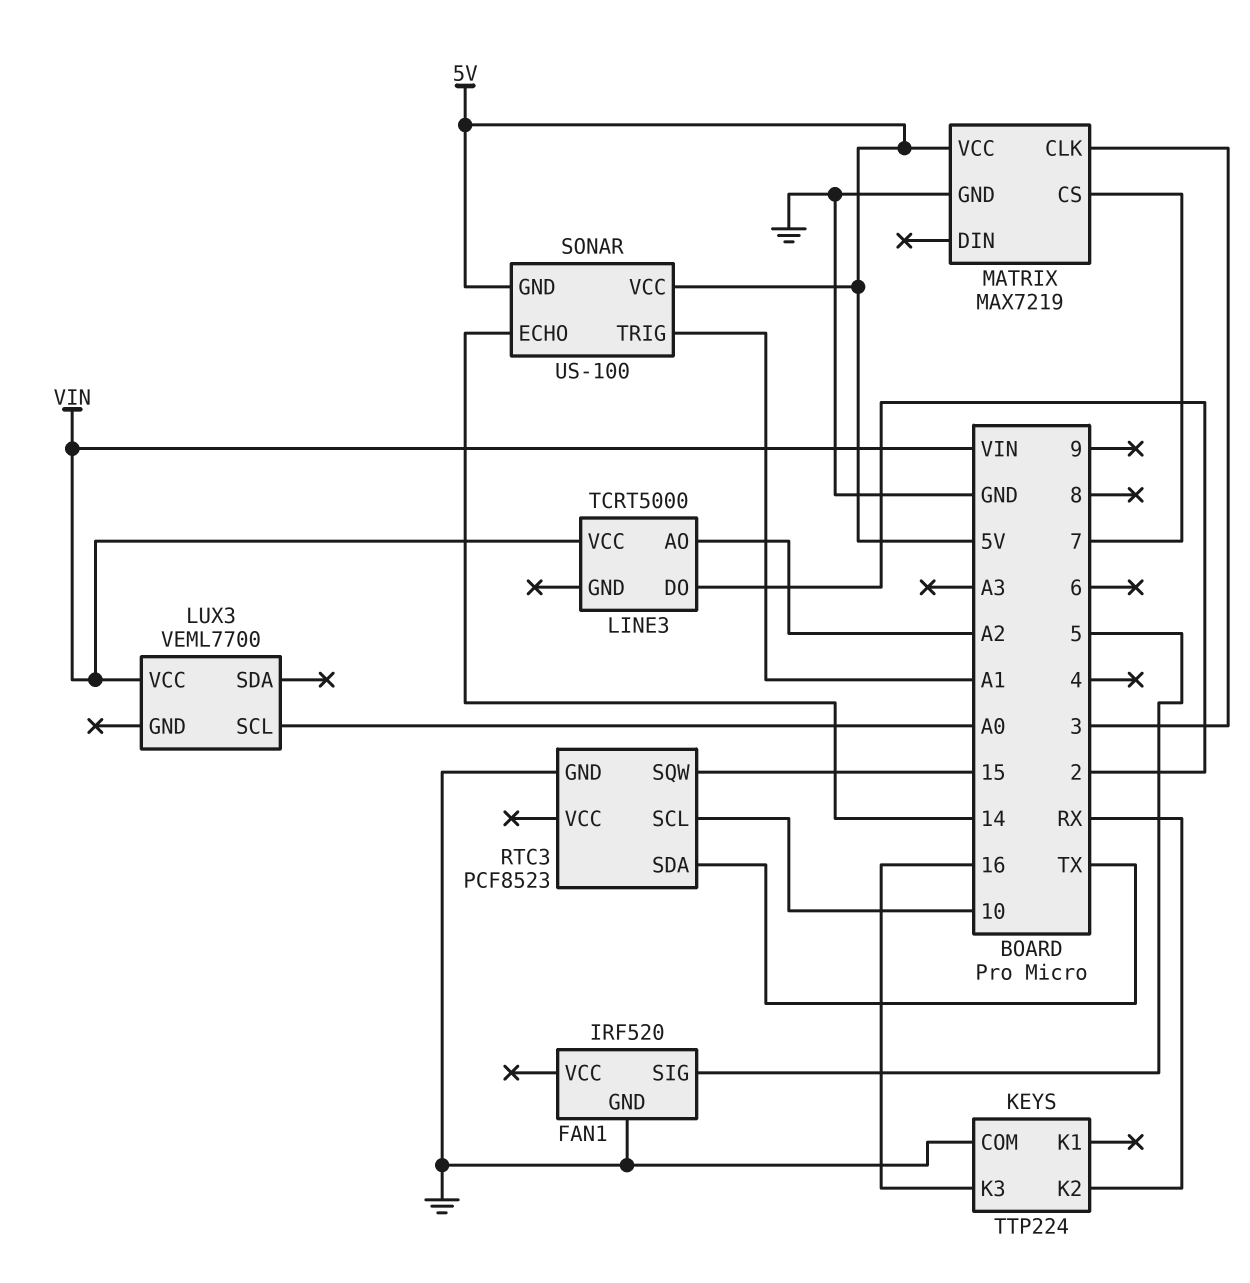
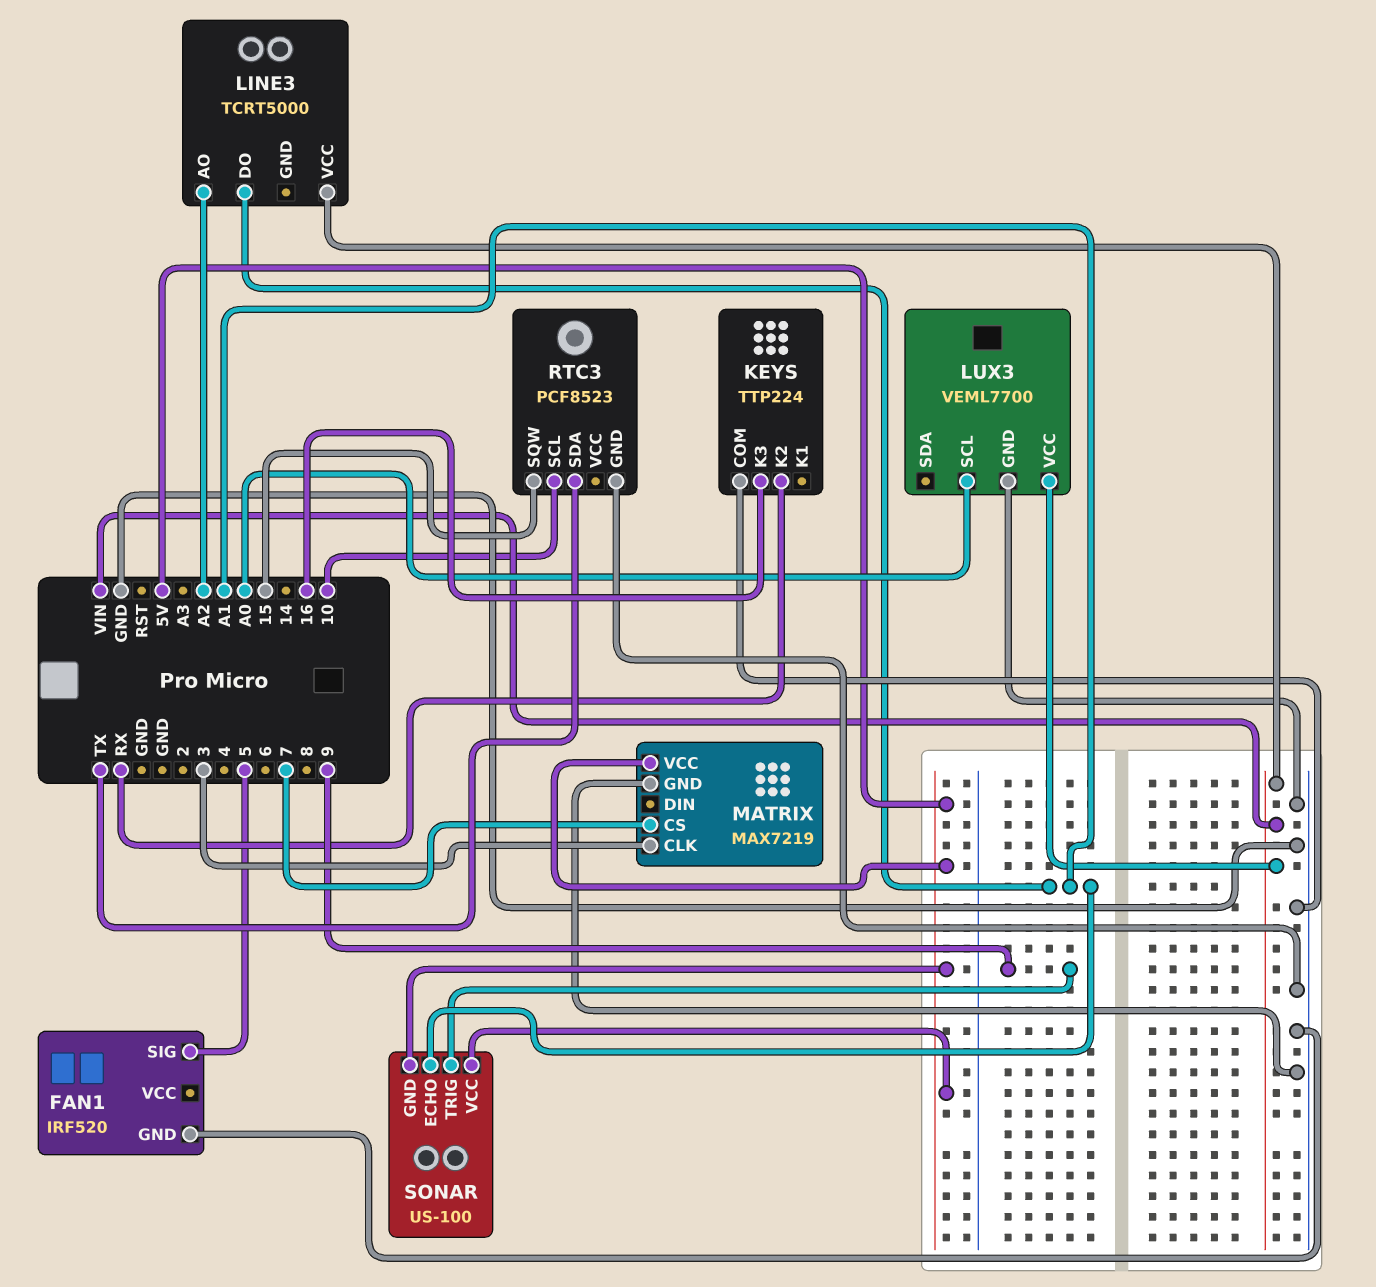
LINE3 pin DO: 2 -> A1
LUX3 pin GND: none -> GND
SONAR pin ECHO: 14 -> A1
SONAR pin TRIG: A1 -> 9

